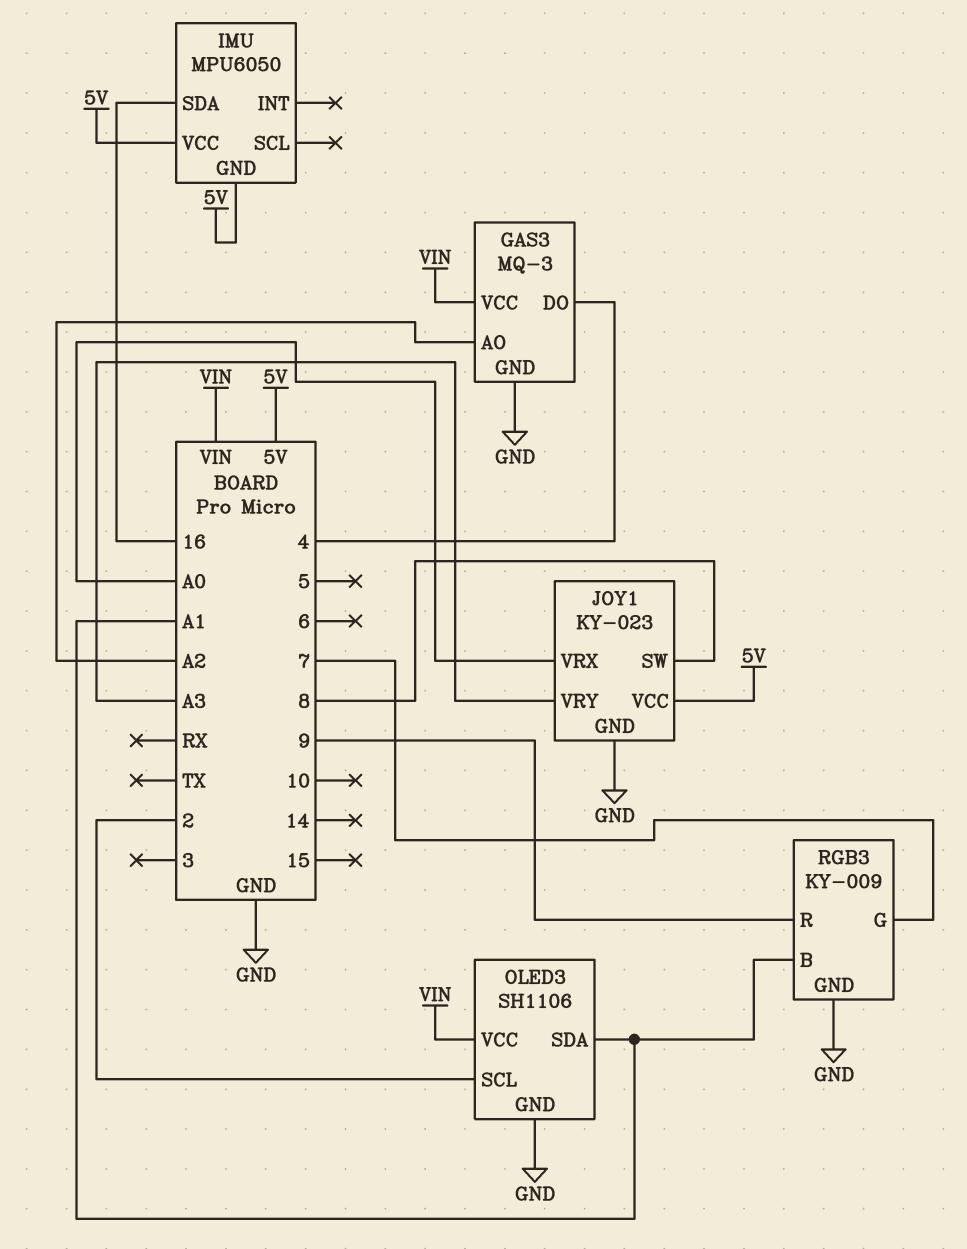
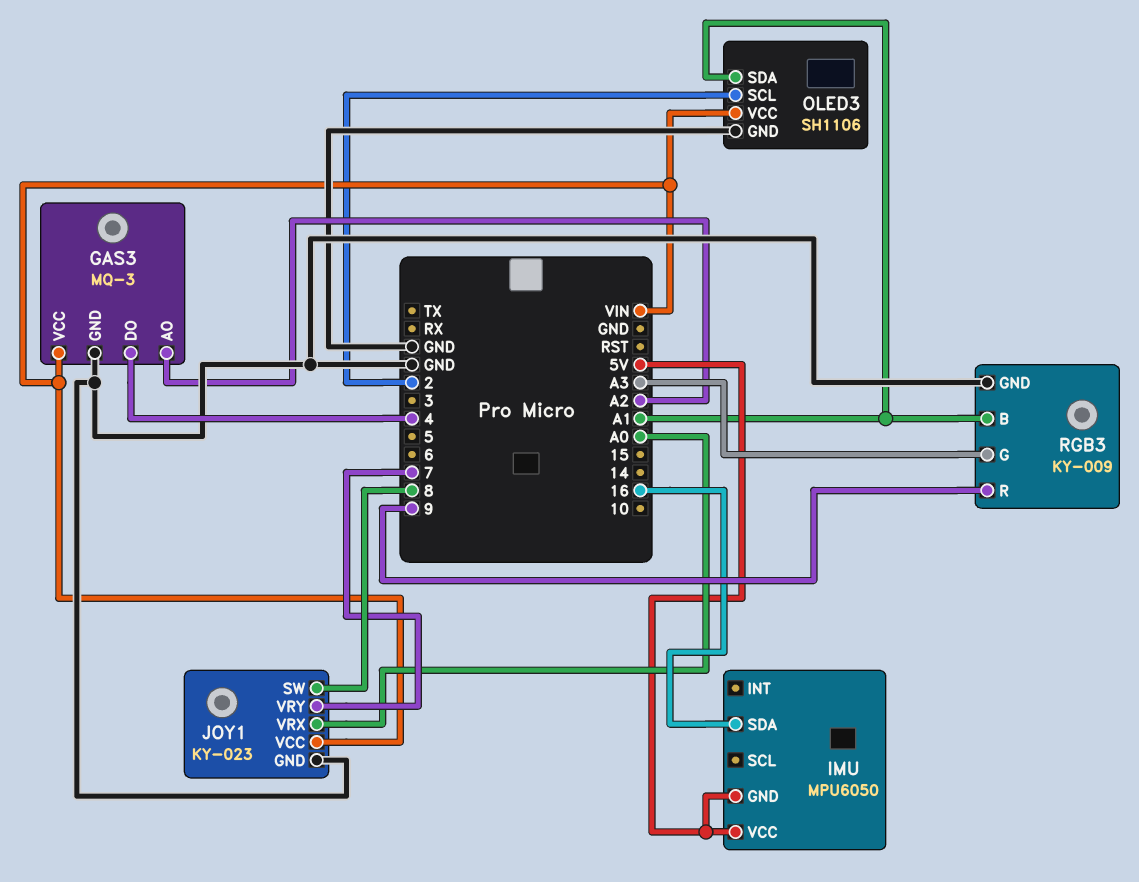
JOY1 pin VCC: 5V -> VIN
JOY1 pin VRY: A3 -> 7
RGB3 pin G: 7 -> A3

